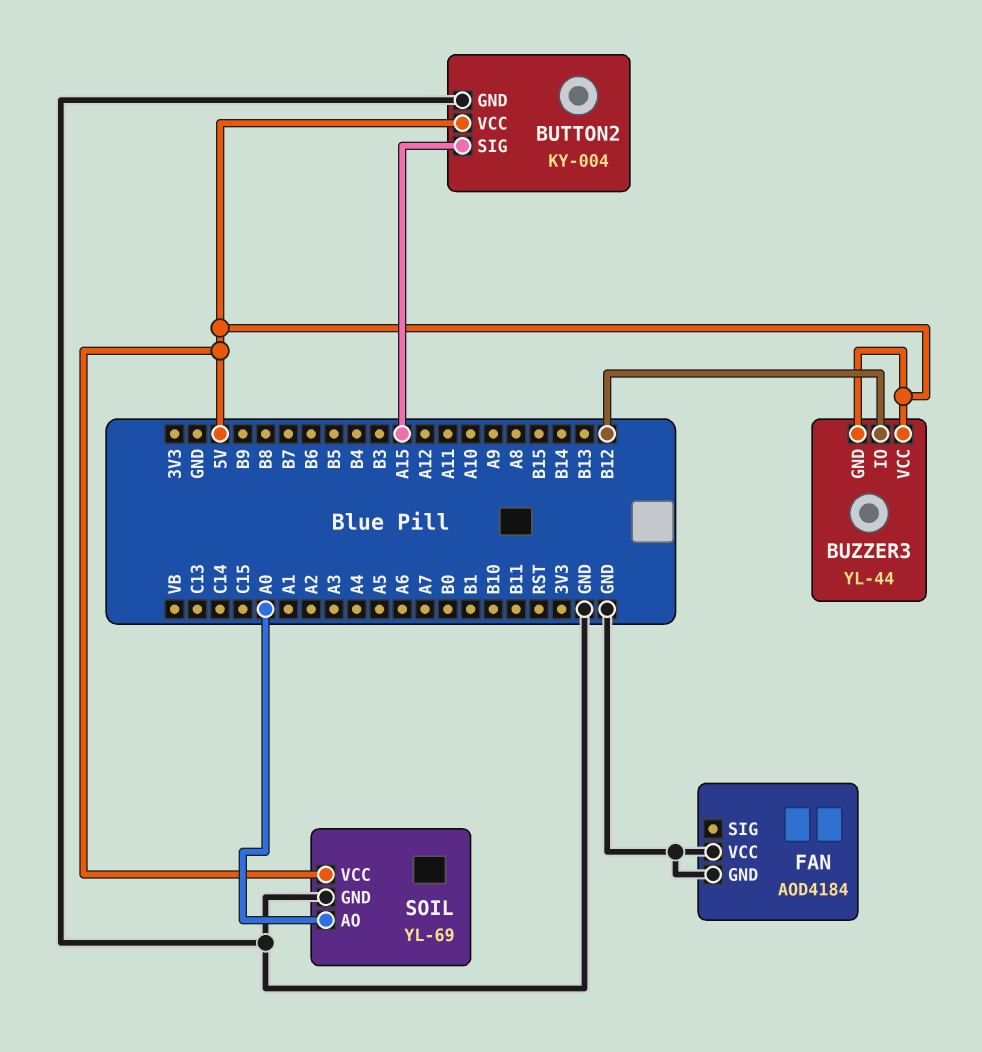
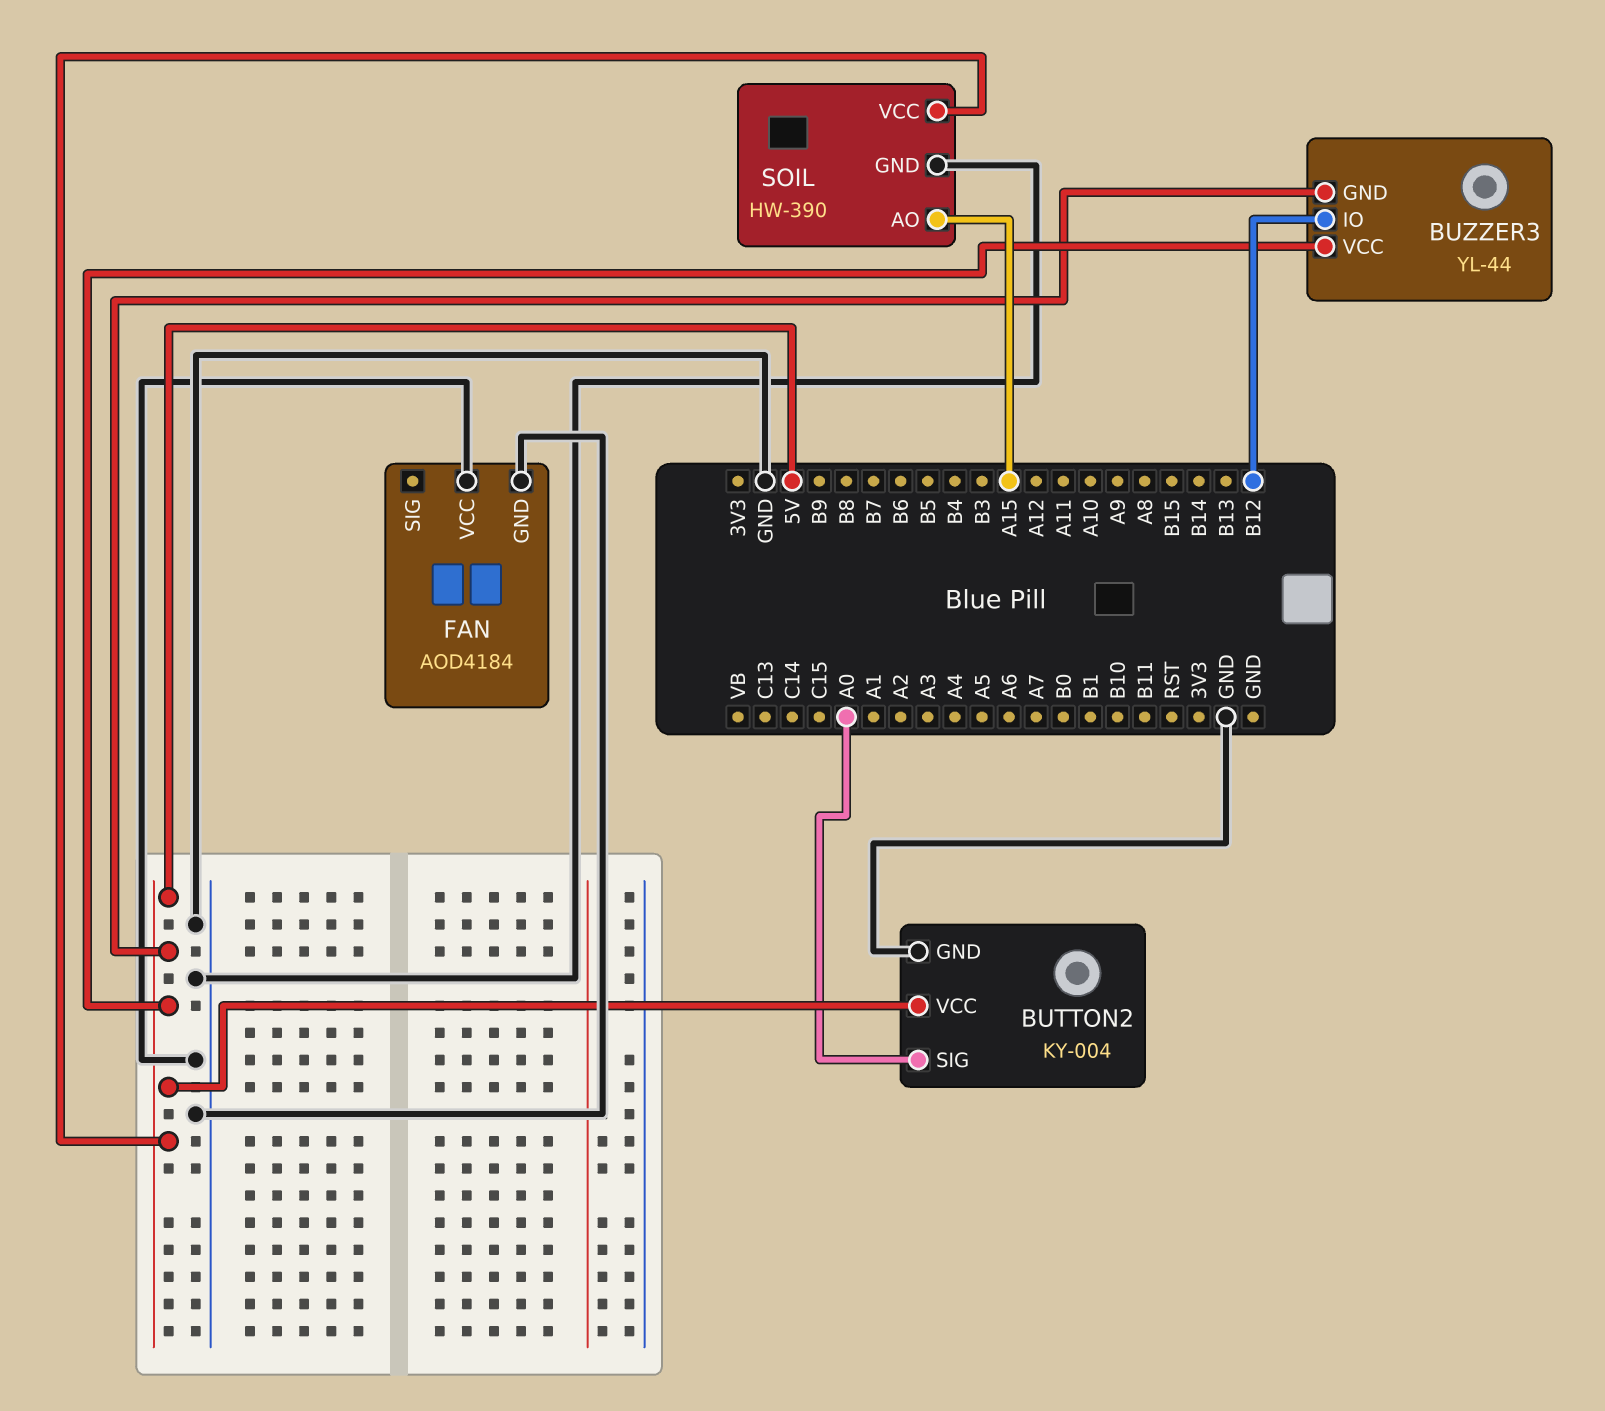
BUTTON2 pin SIG: A15 -> A0
SOIL: YL-69 -> HW-390
SOIL pin AO: A0 -> A15

